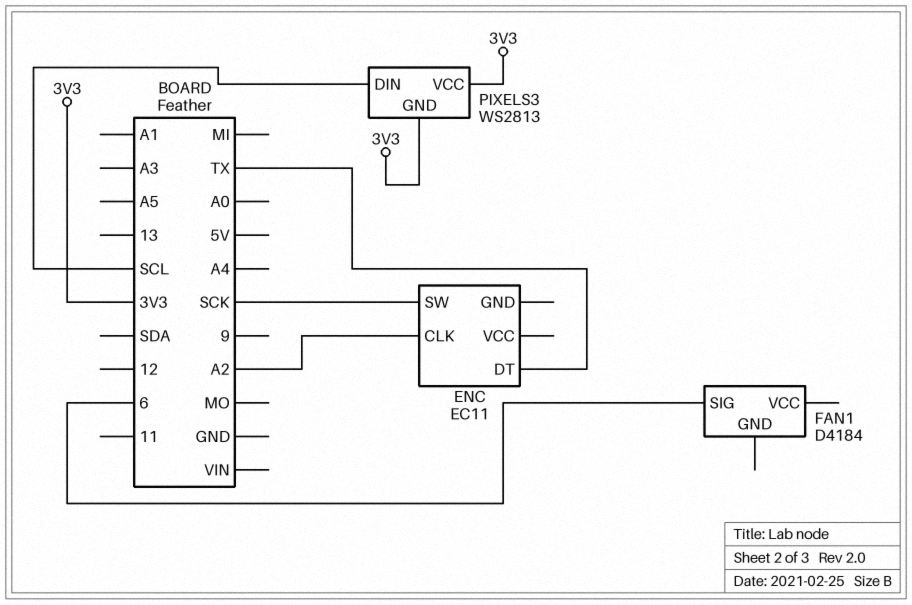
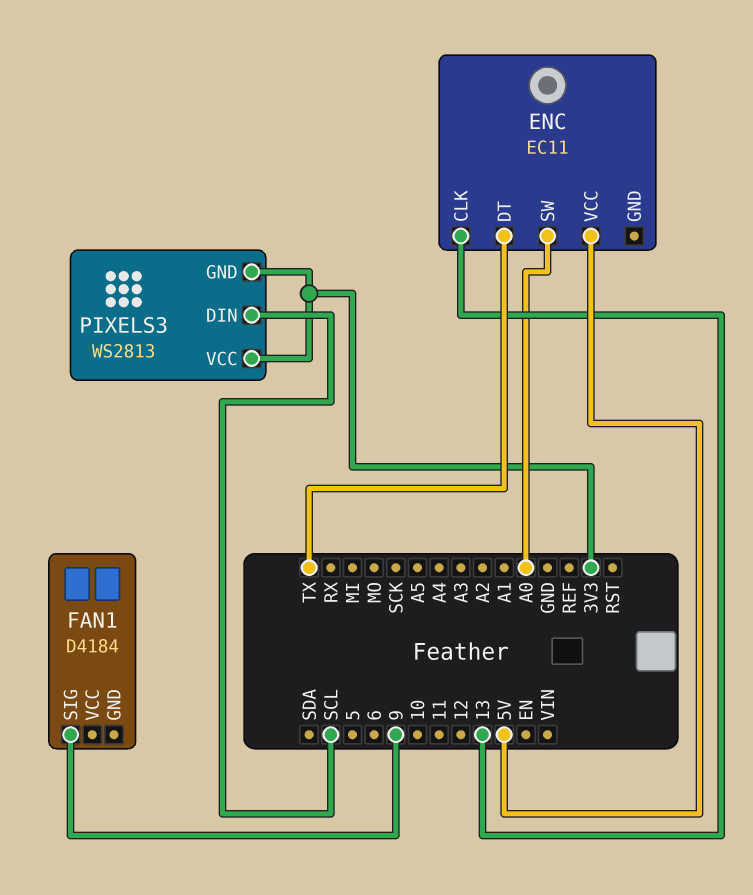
ENC pin CLK: A2 -> 13
ENC pin SW: SCK -> A0
ENC pin VCC: none -> 5V
FAN1 pin SIG: 6 -> 9

